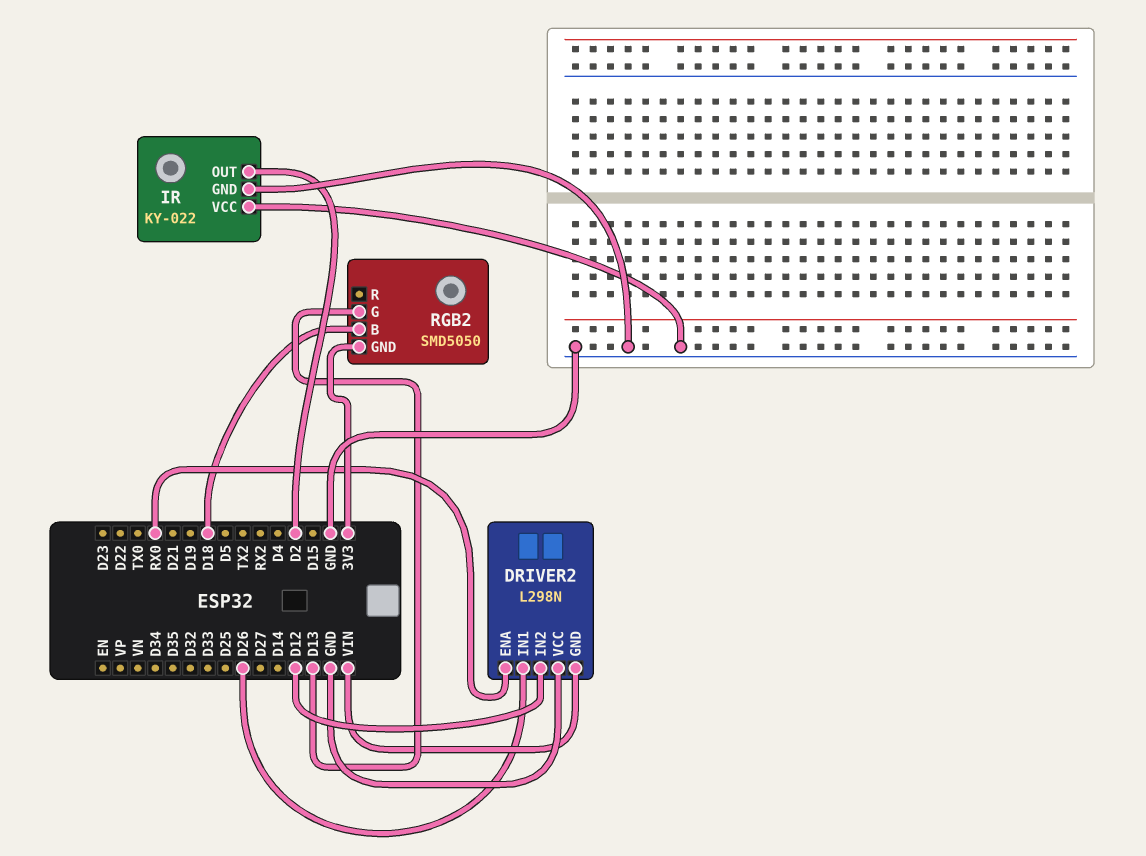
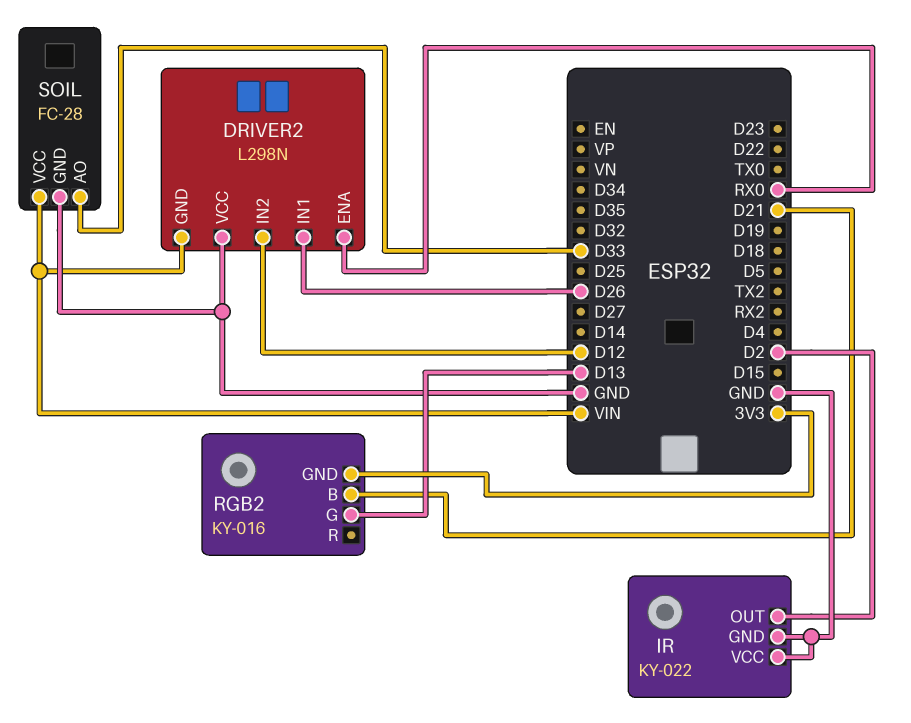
RGB2: SMD5050 -> KY-016
RGB2 pin B: D18 -> D21
SOIL: none -> FC-28
SOIL pin AO: none -> D33
SOIL pin GND: none -> GND
SOIL pin VCC: none -> VIN

